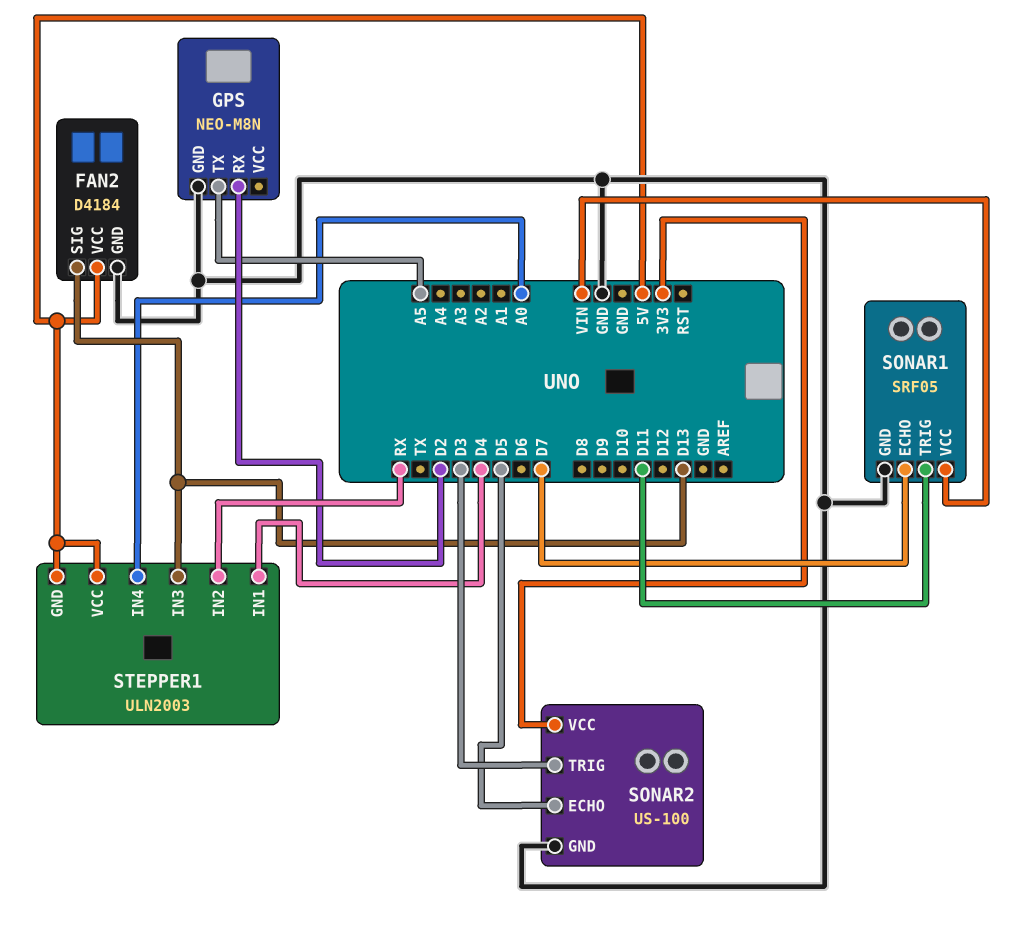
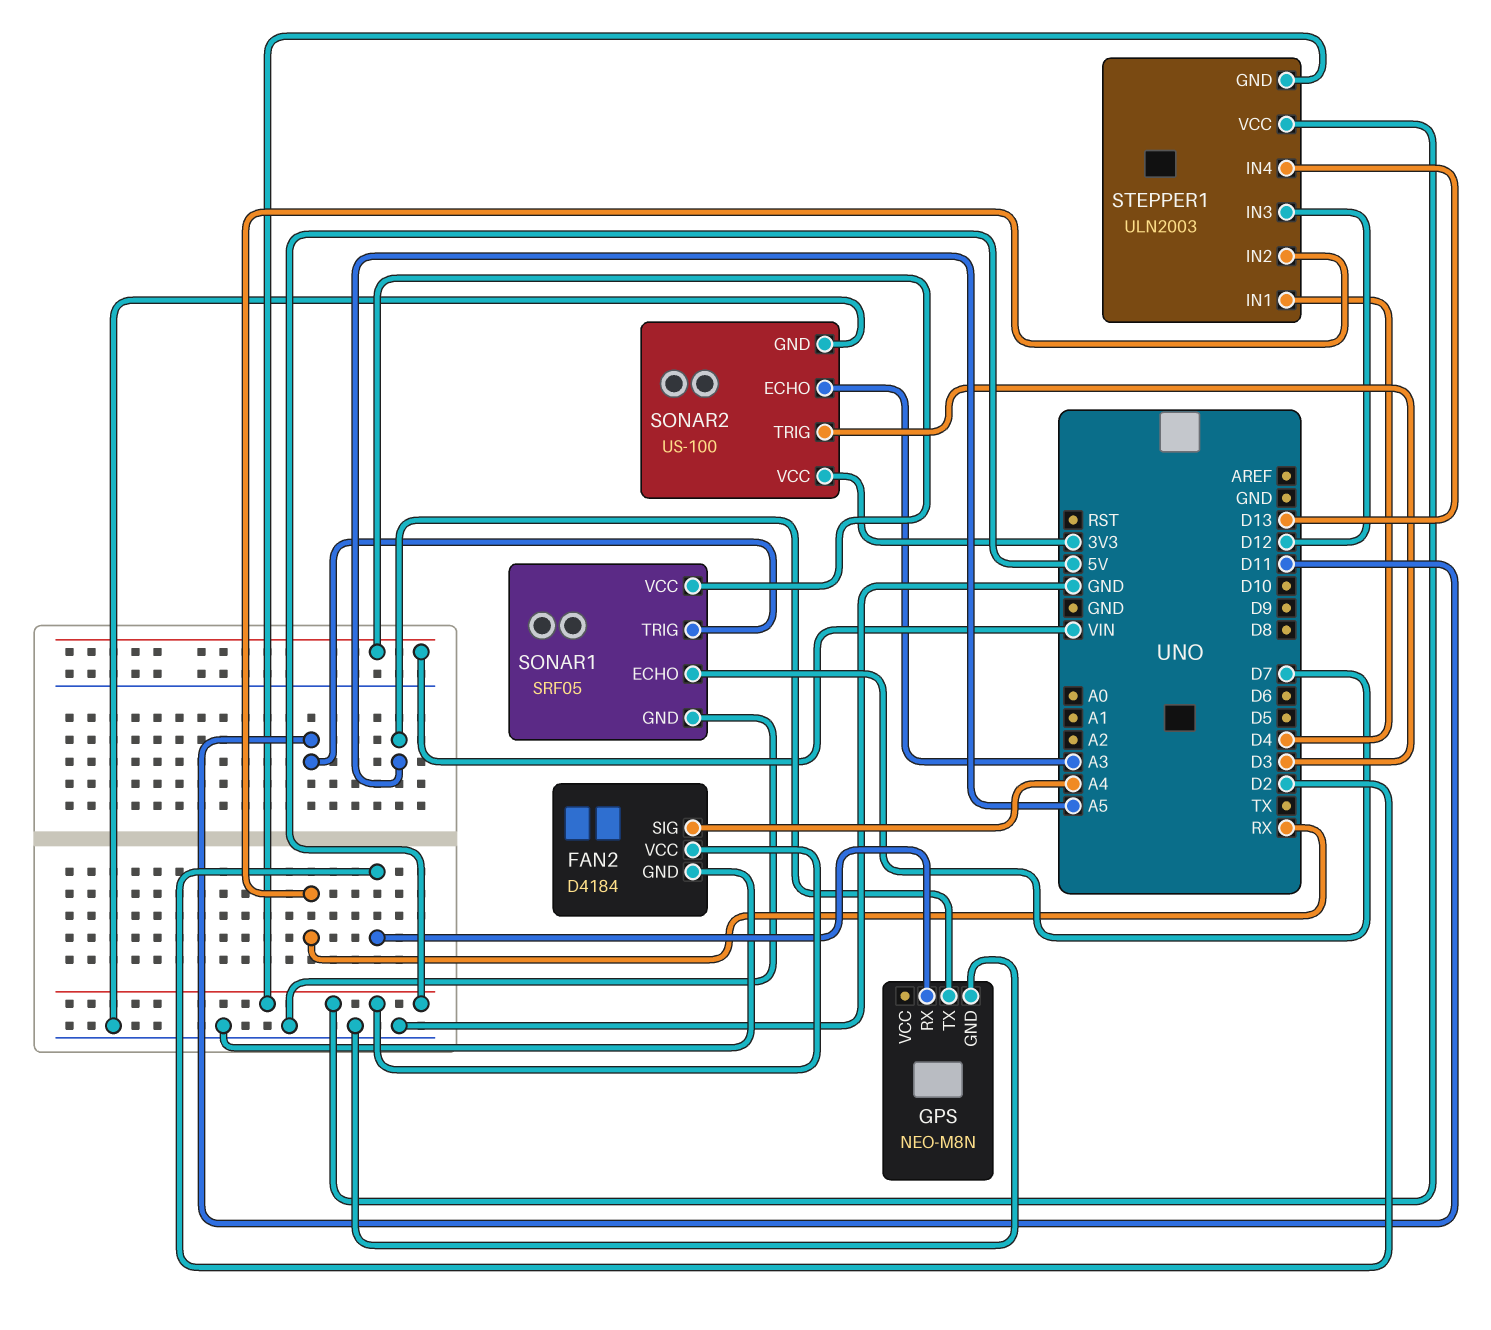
FAN2 pin SIG: D13 -> A4
SONAR2 pin ECHO: D5 -> A3
STEPPER1 pin IN3: D13 -> D12
STEPPER1 pin IN4: A0 -> D13

